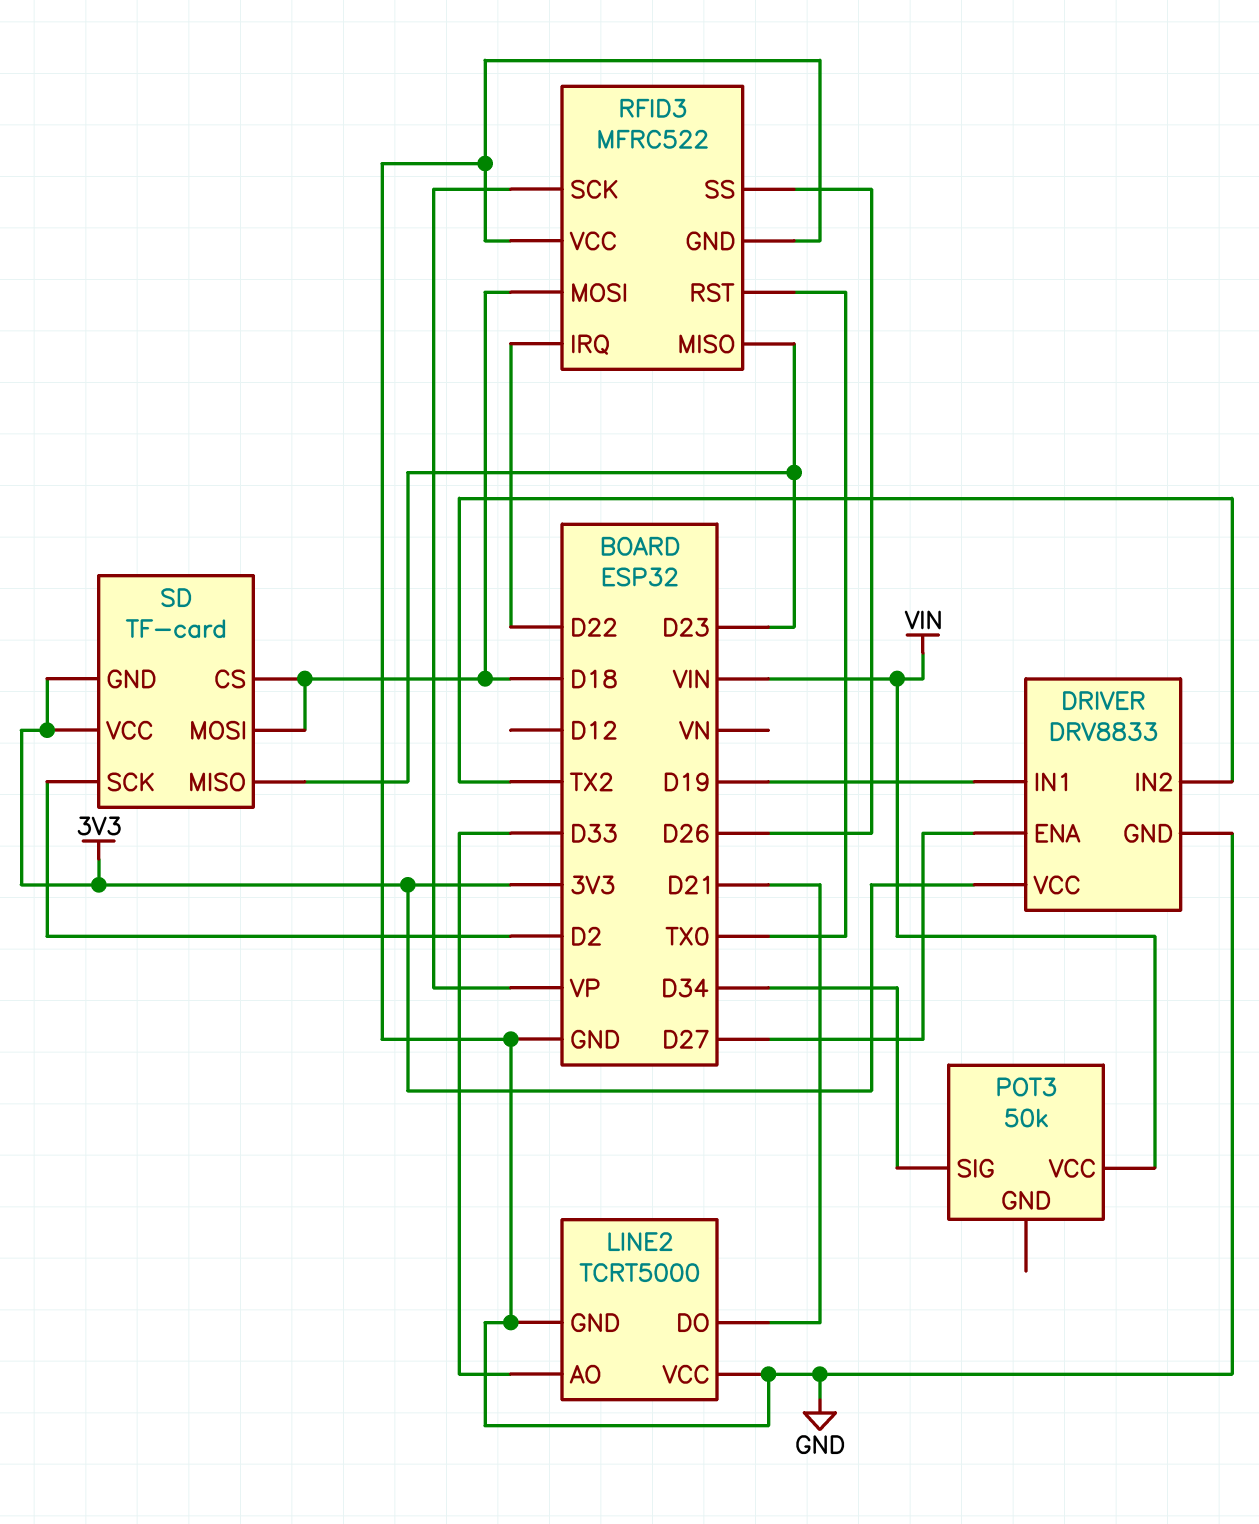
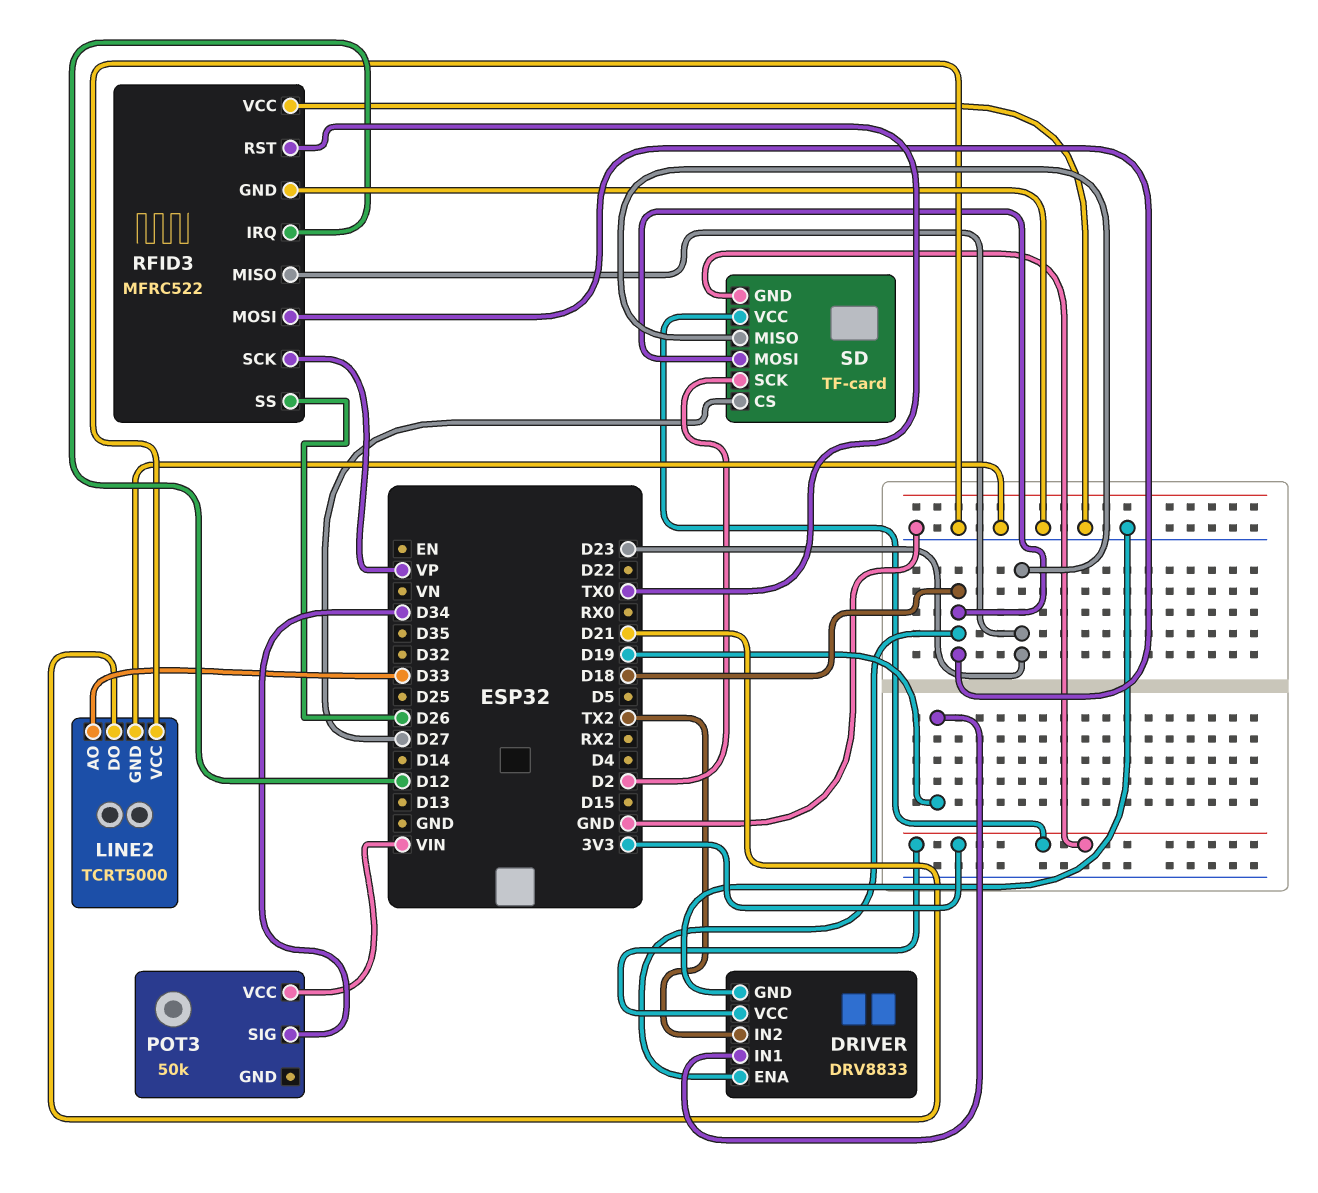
DRIVER pin ENA: D27 -> D18
RFID3 pin IRQ: D22 -> D12
SD pin CS: D18 -> D27

